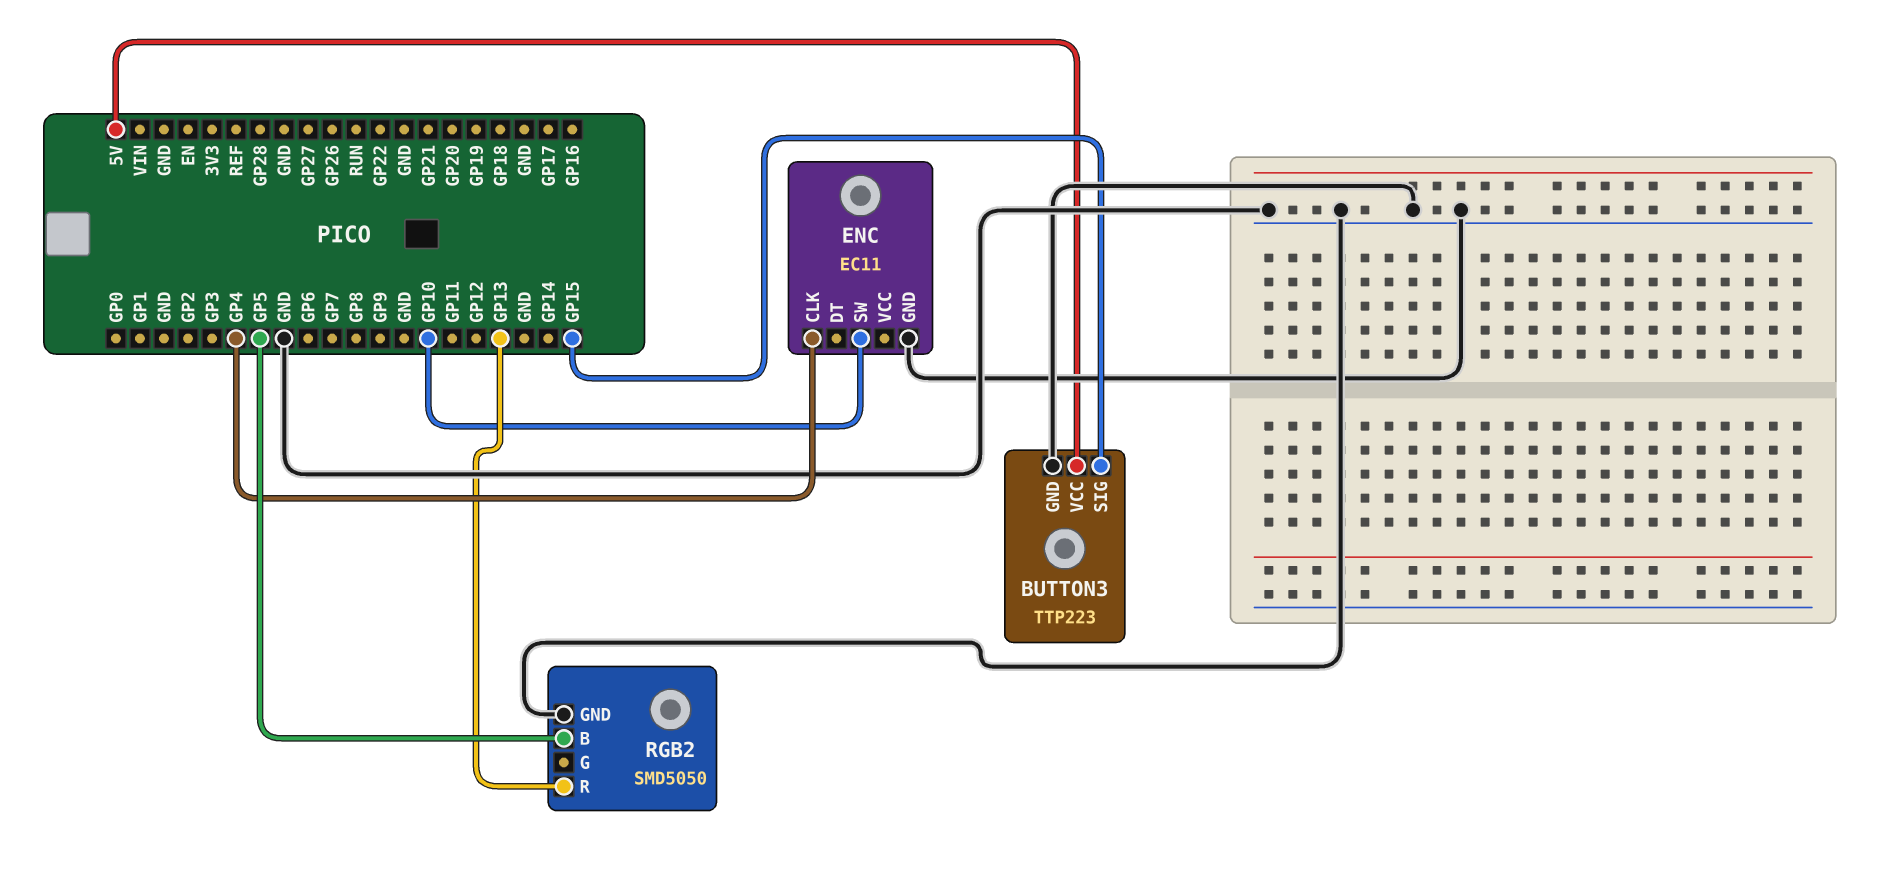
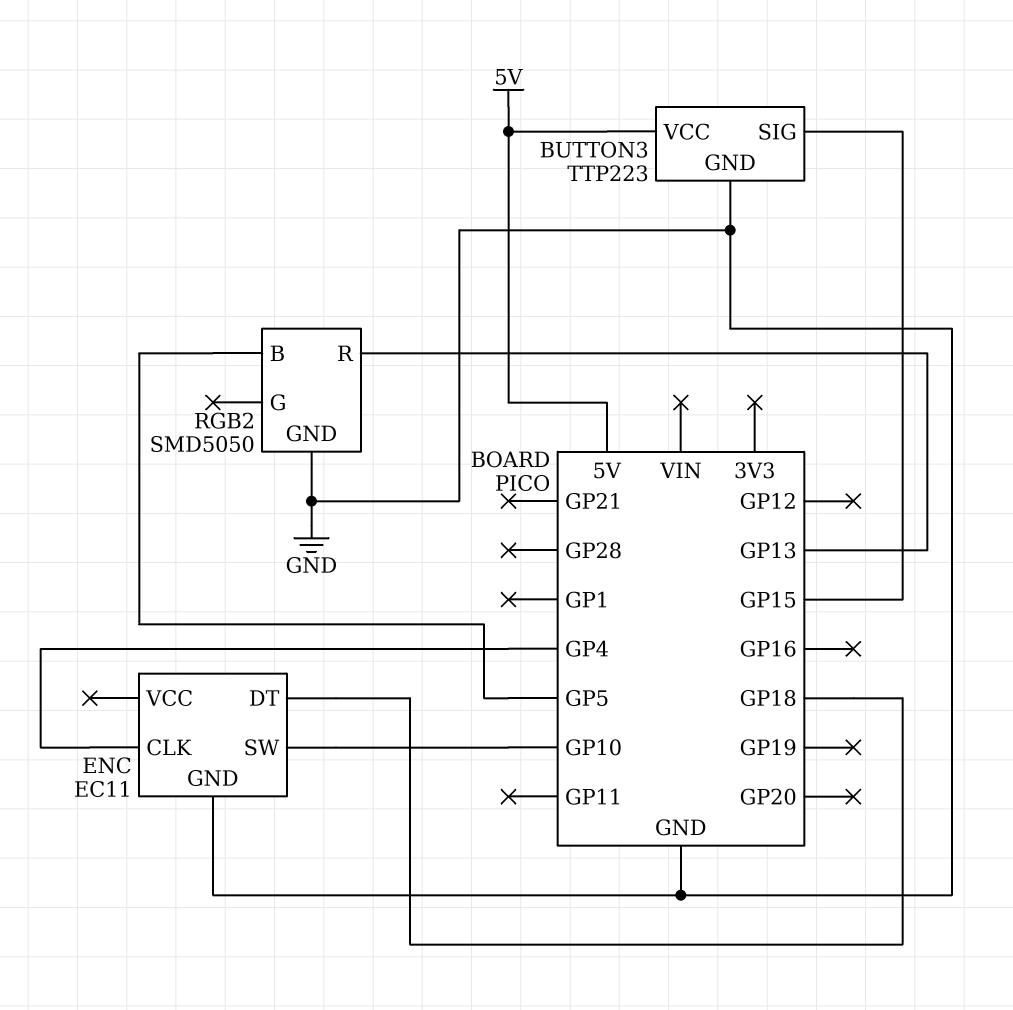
ENC pin DT: none -> GP18

